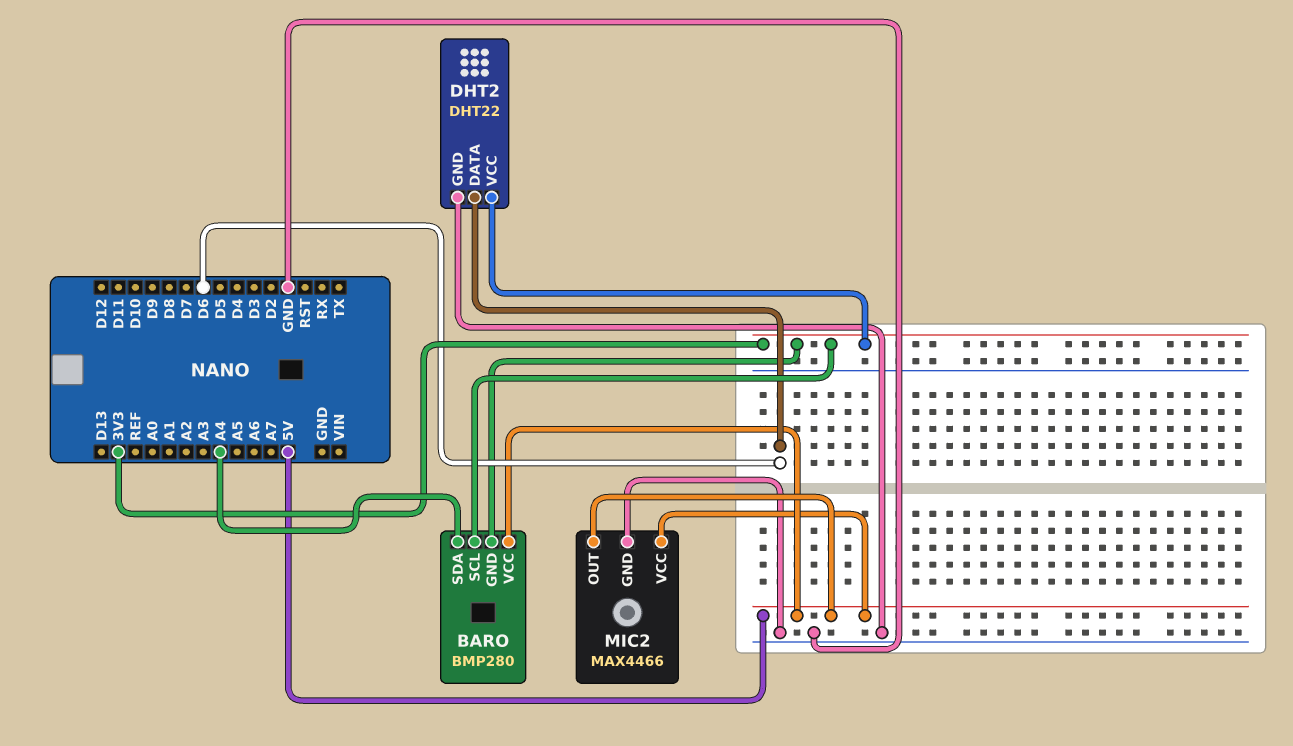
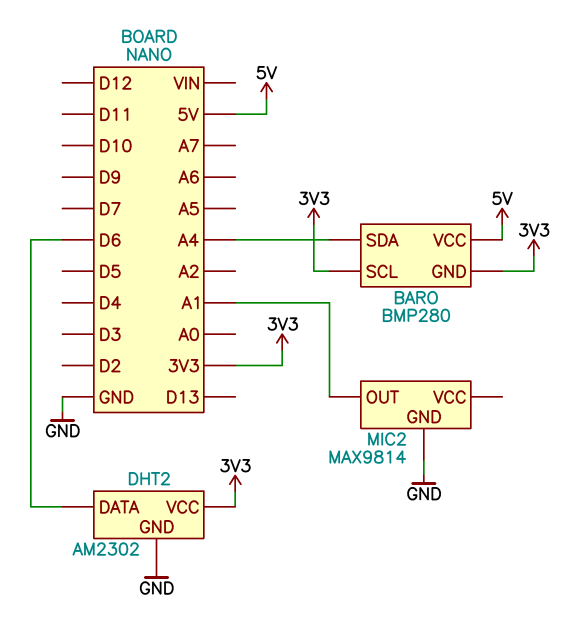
DHT2: DHT22 -> AM2302
MIC2: MAX4466 -> MAX9814
MIC2 pin OUT: 5V -> A1
MIC2 pin VCC: 5V -> none

